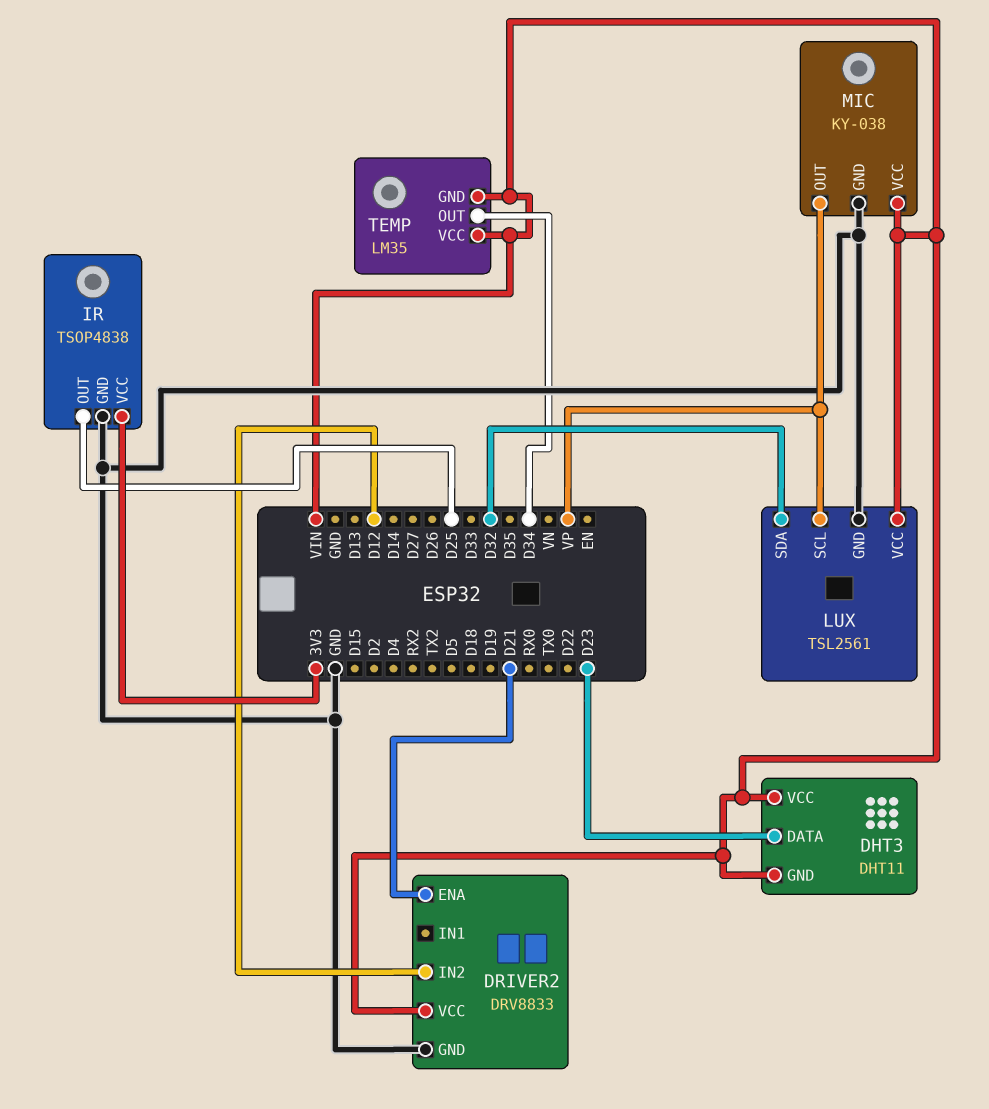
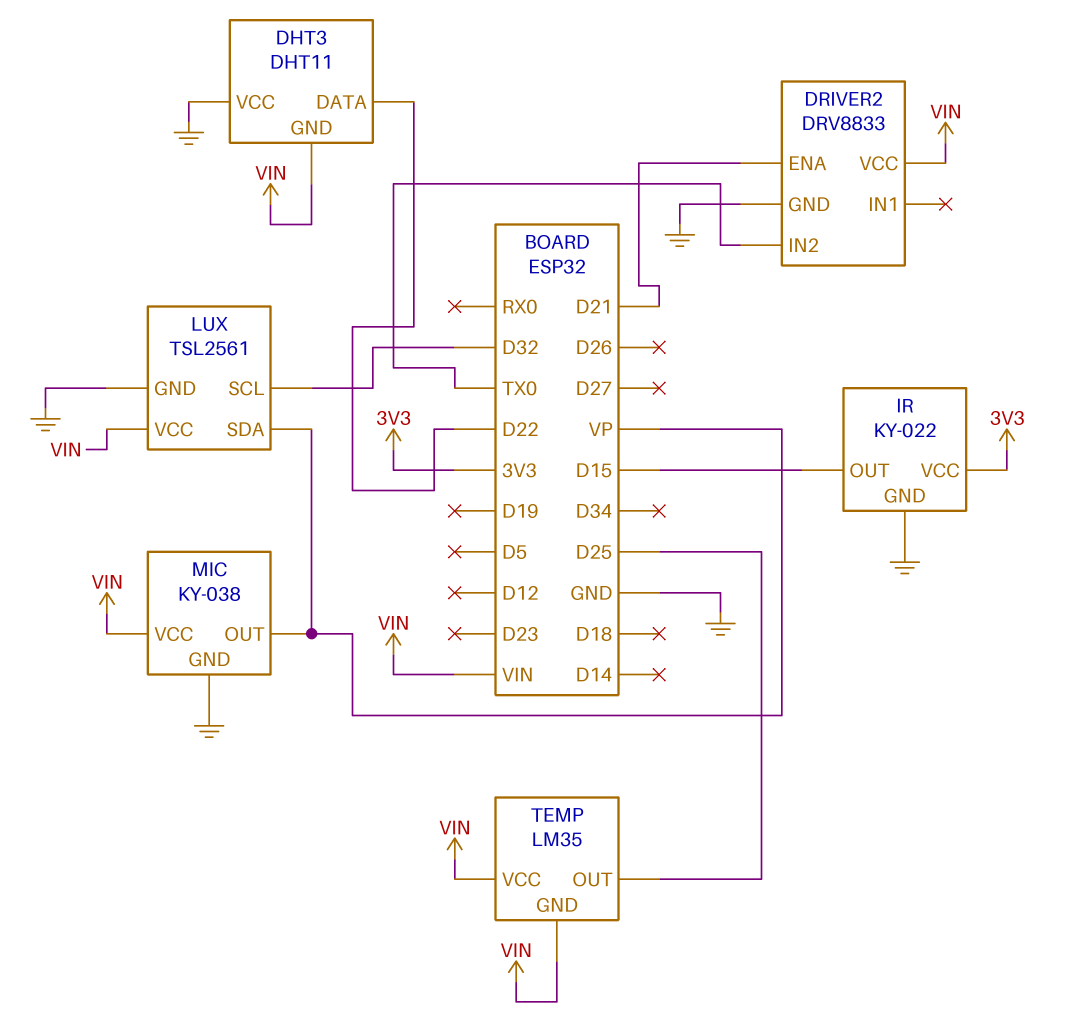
DHT3 pin DATA: D23 -> D22
DHT3 pin VCC: VIN -> GND
DRIVER2 pin IN2: D12 -> TX0
IR: TSOP4838 -> KY-022
IR pin OUT: D25 -> D15
LUX pin SCL: VP -> D32
LUX pin SDA: D32 -> VP
TEMP pin OUT: D34 -> D25

